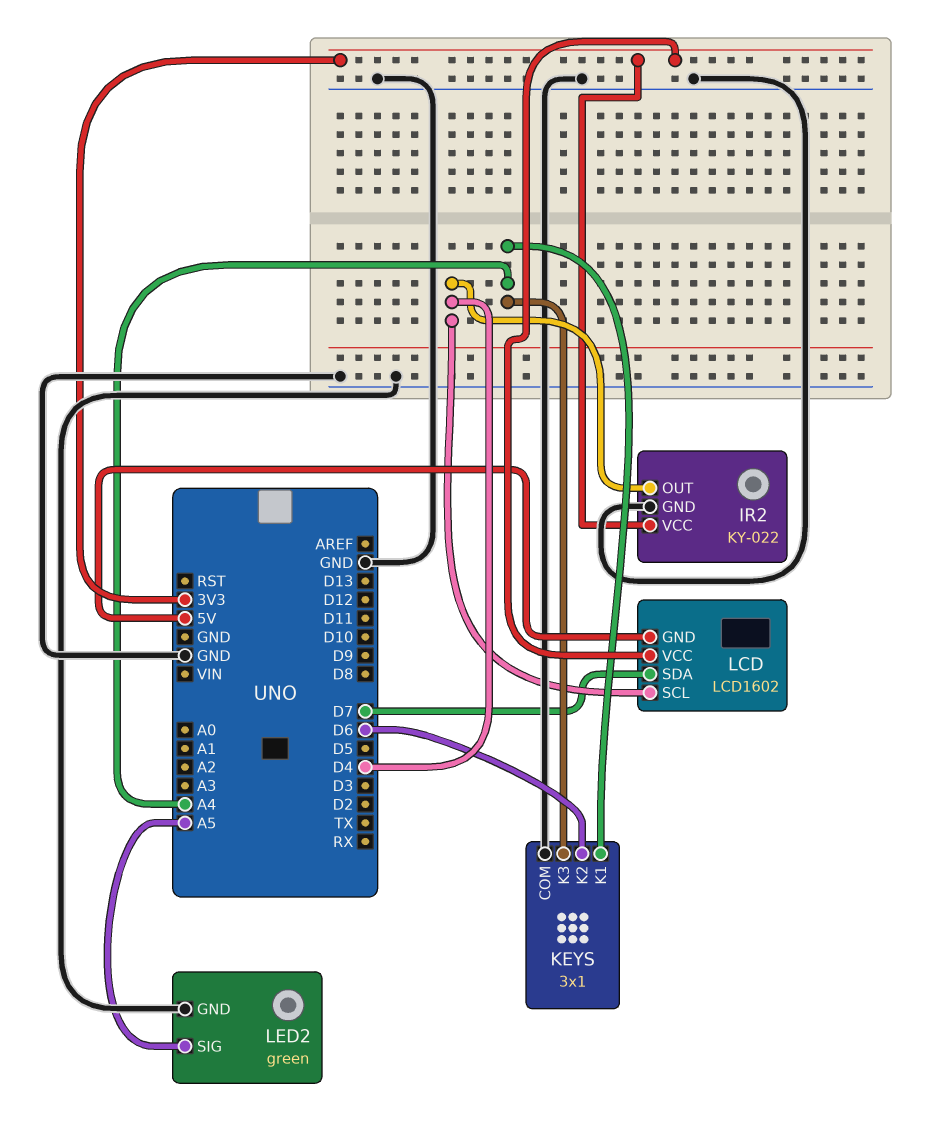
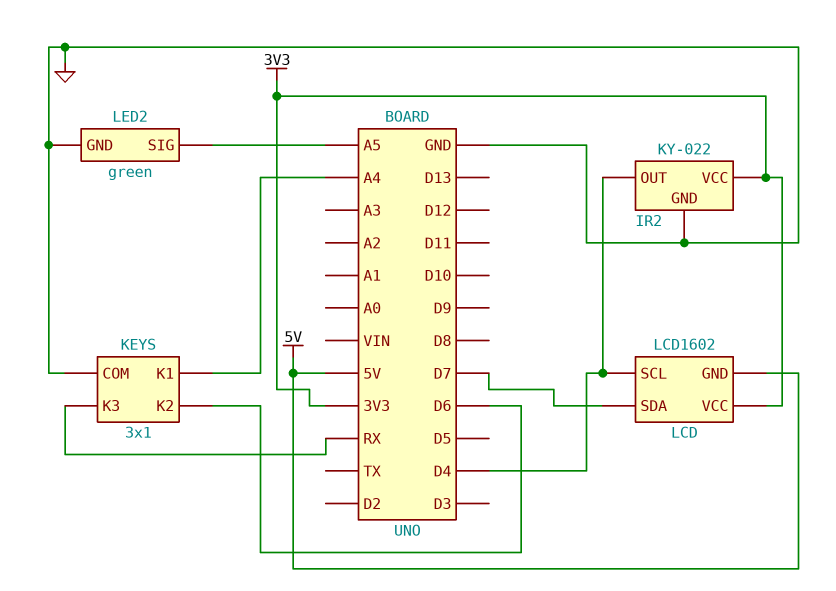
KEYS pin K3: A4 -> RX

